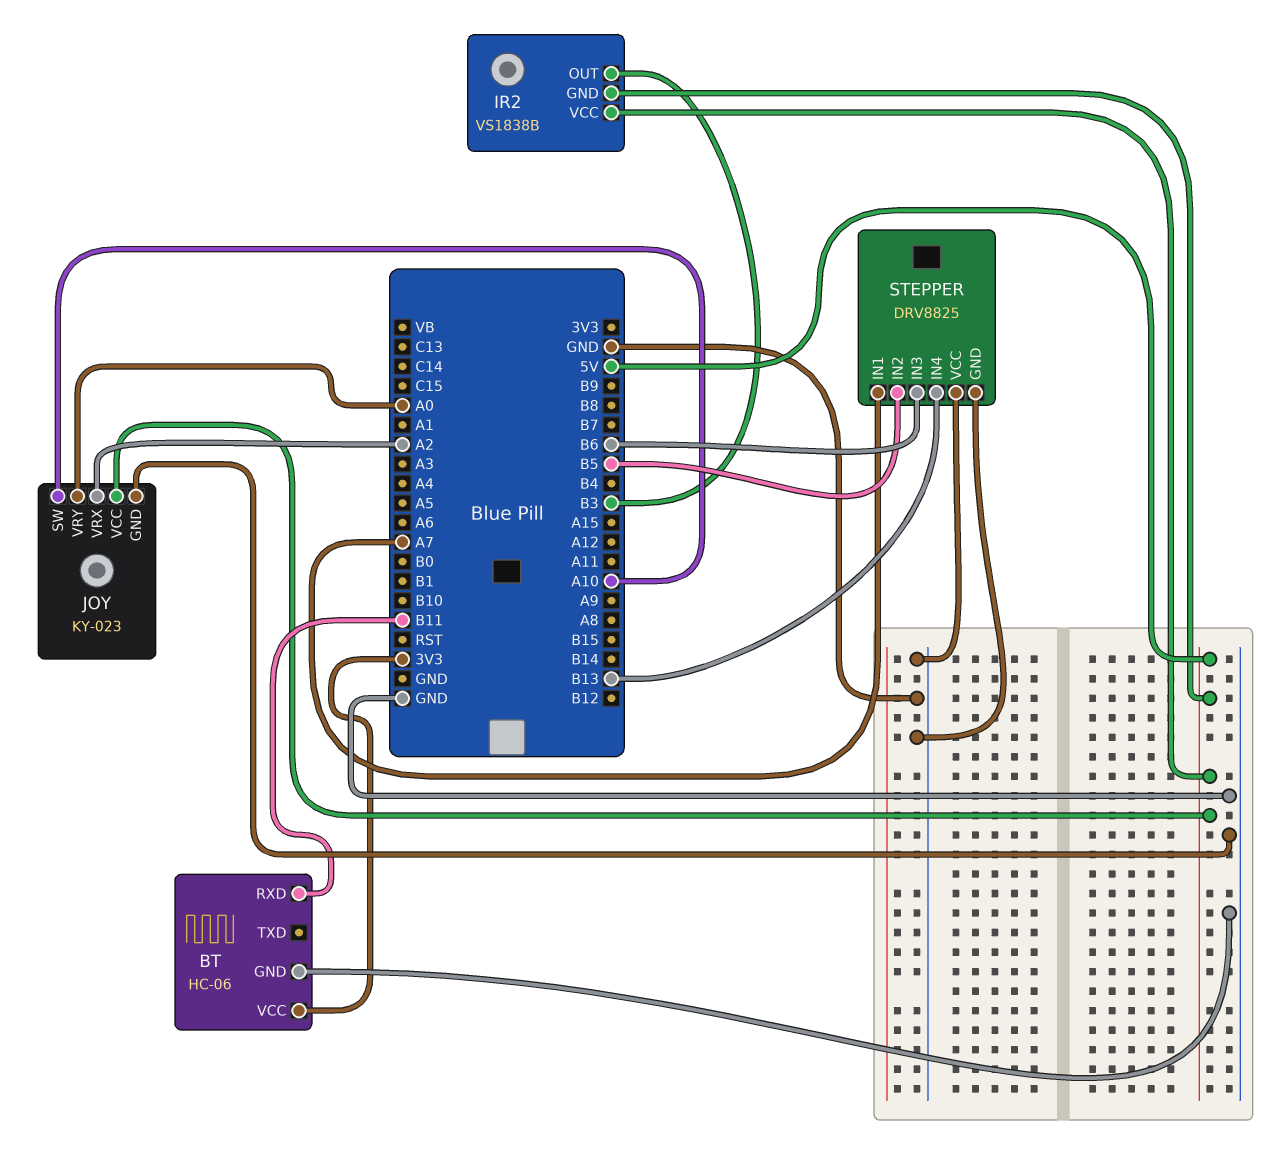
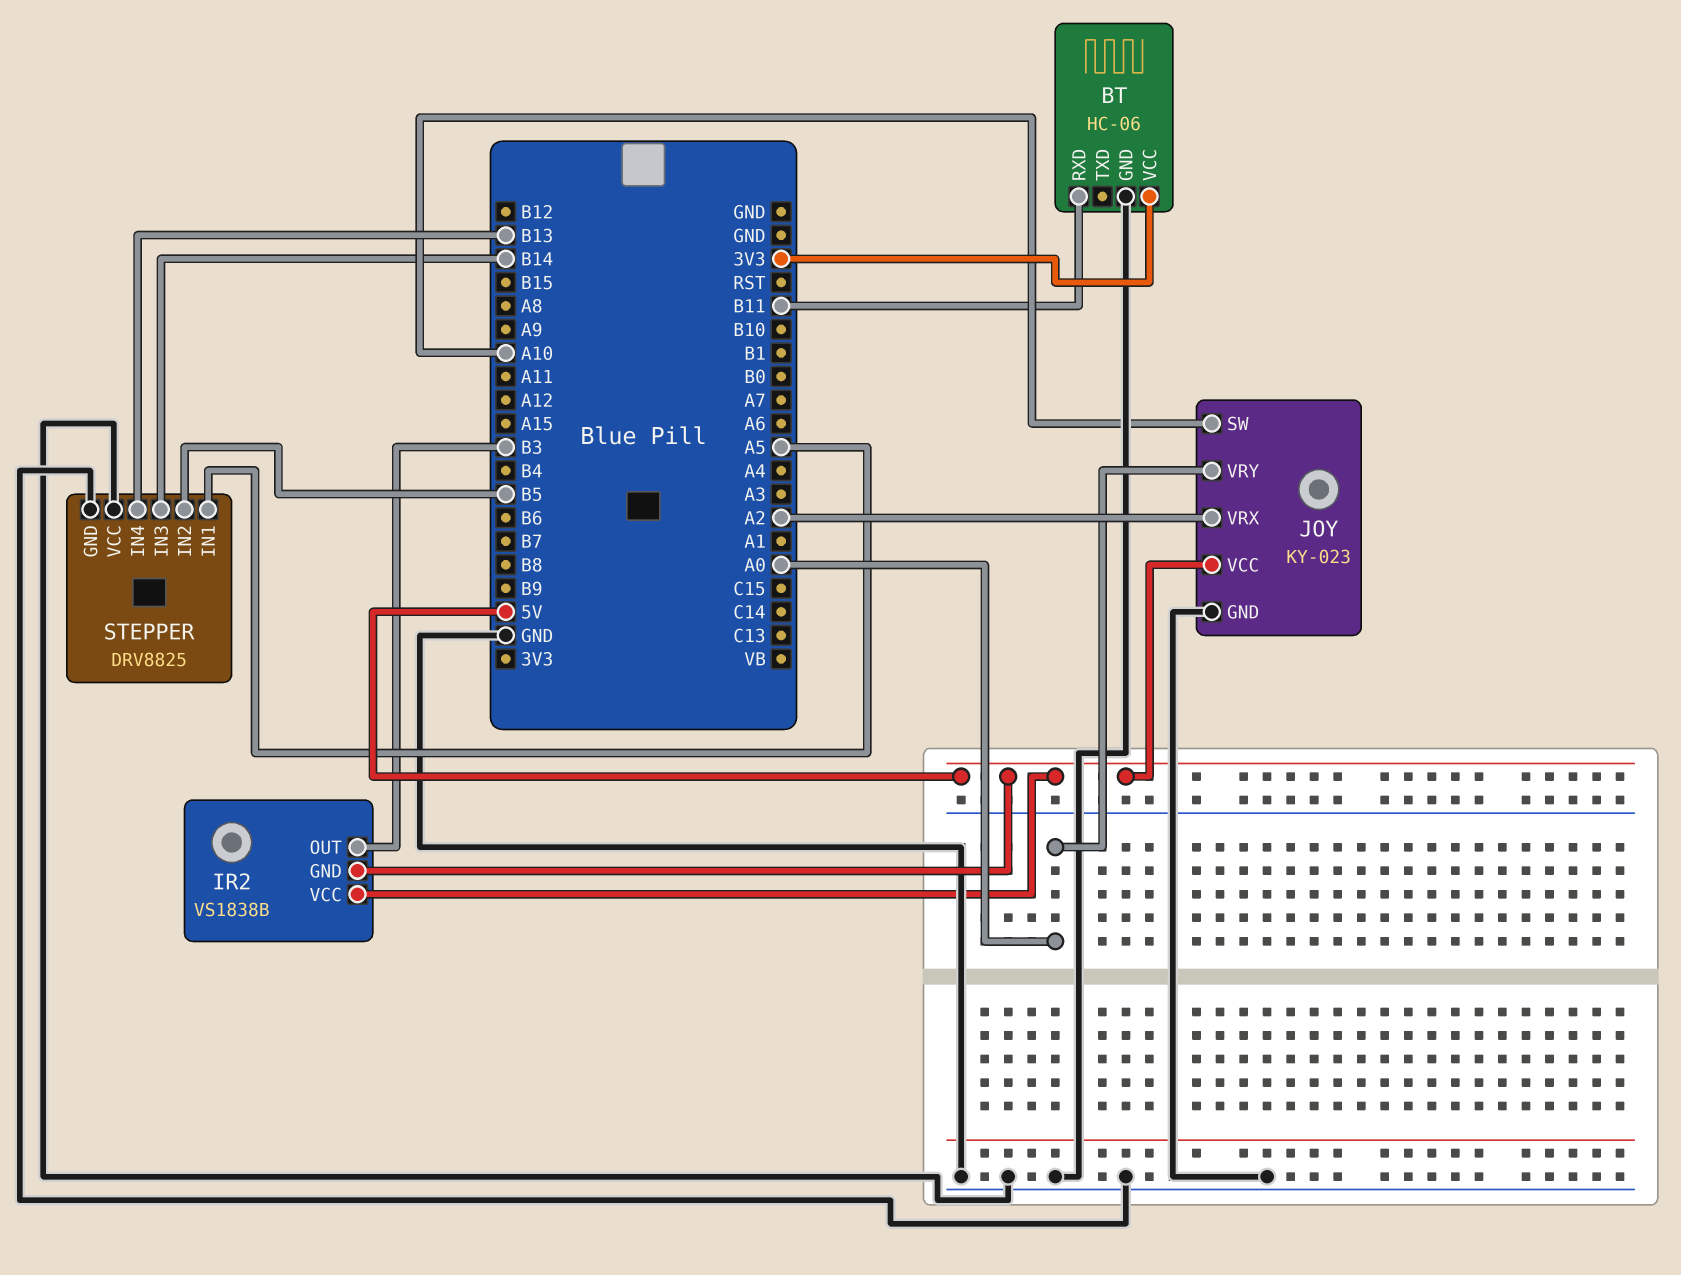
STEPPER pin IN1: A7 -> A5
STEPPER pin IN3: B6 -> B14

